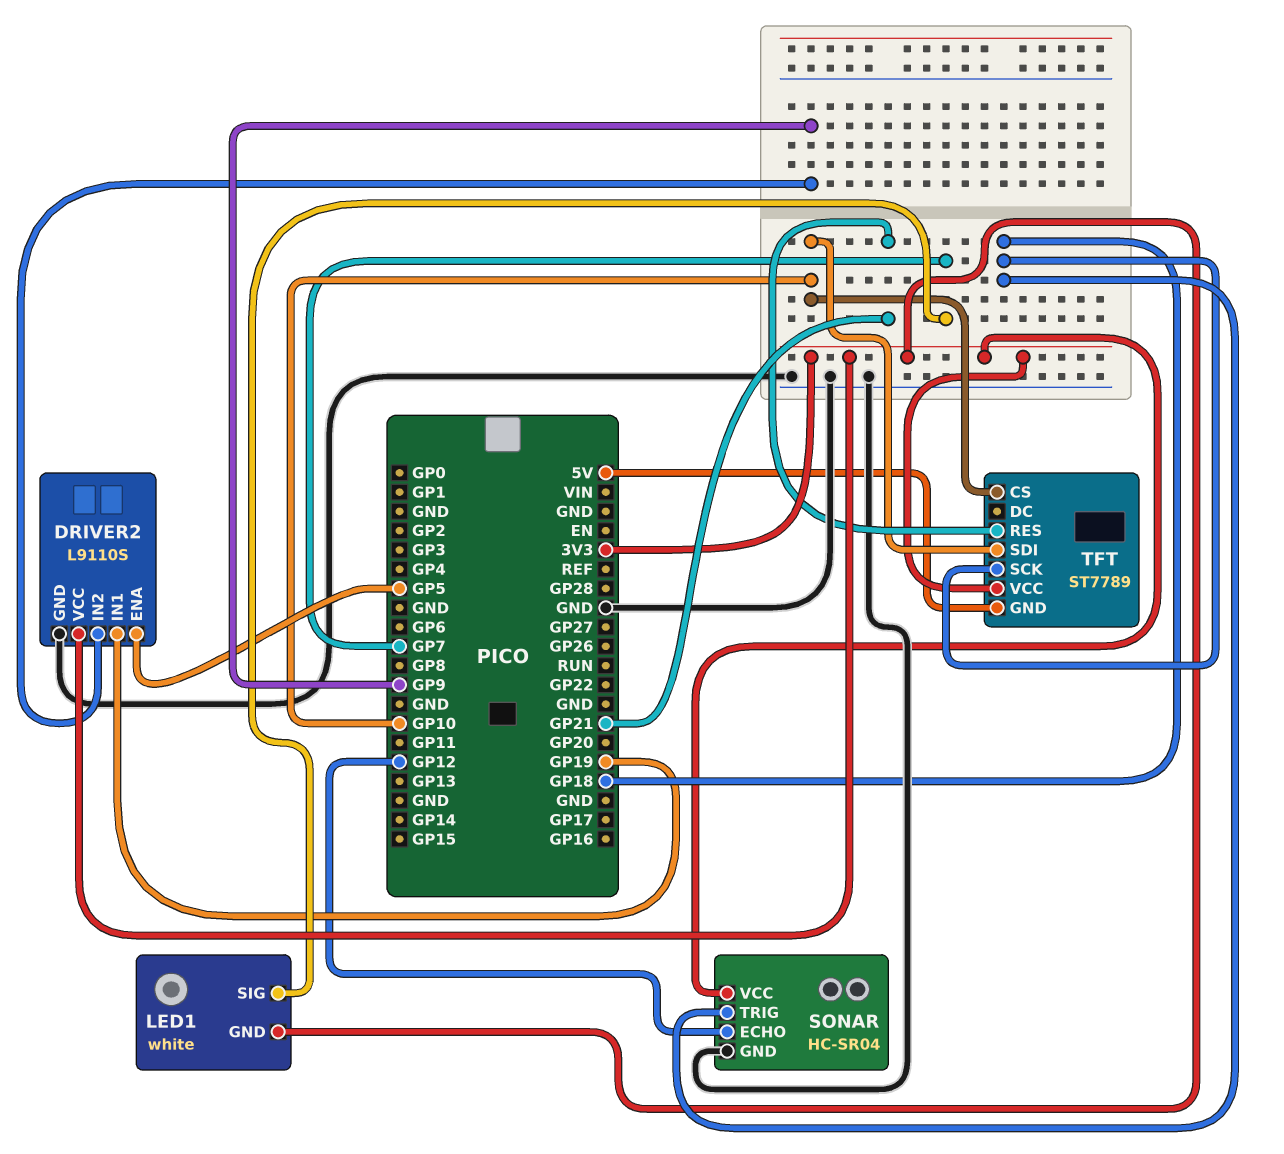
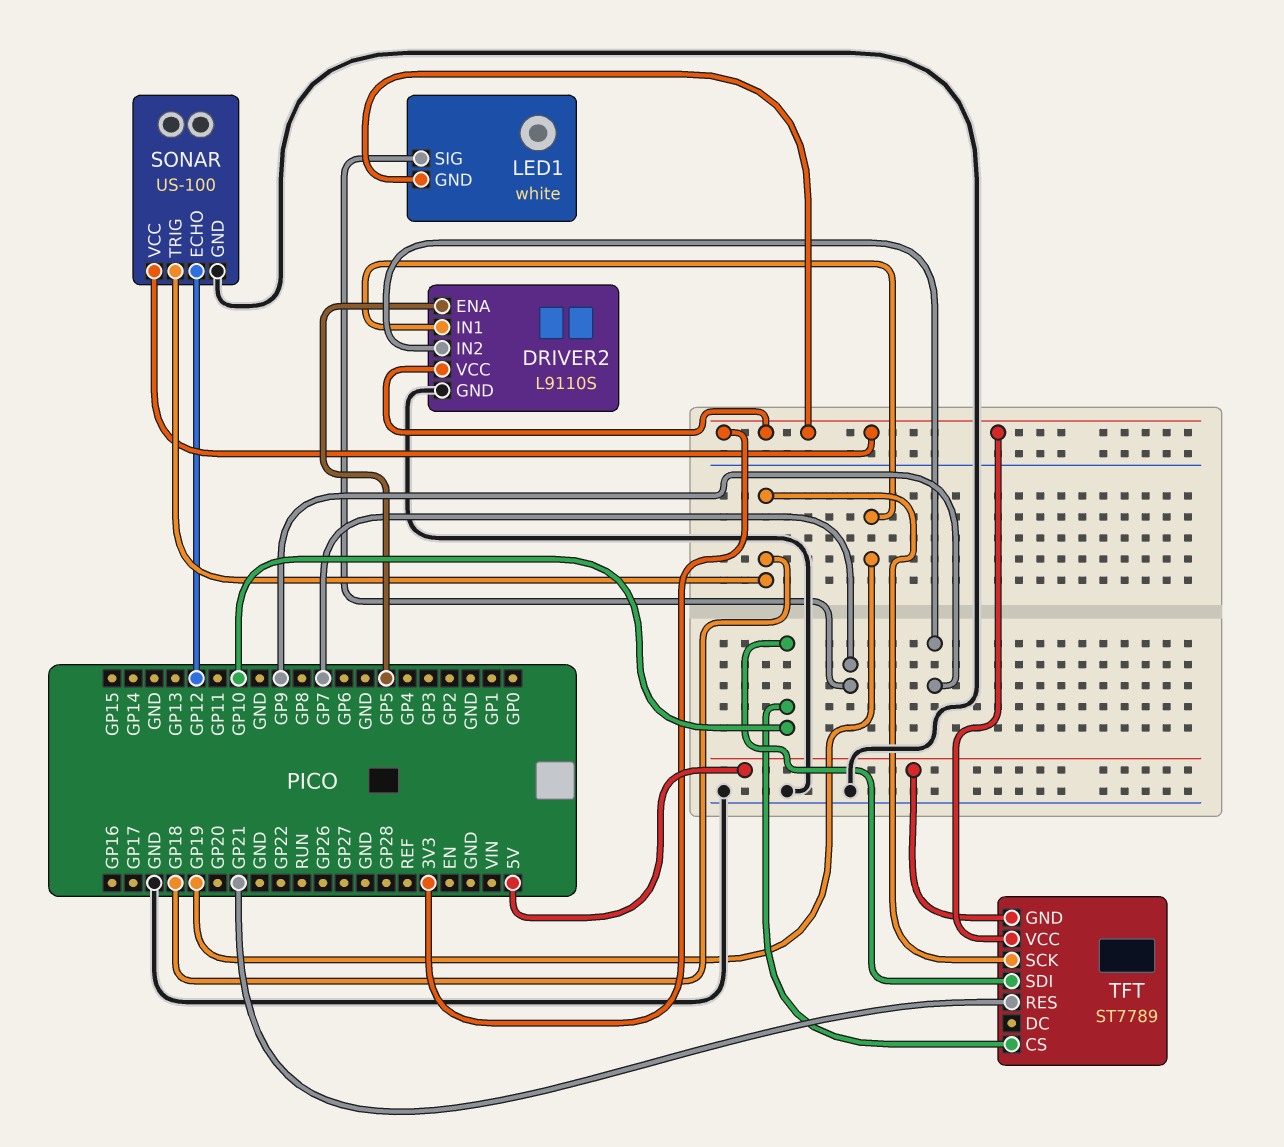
SONAR: HC-SR04 -> US-100

